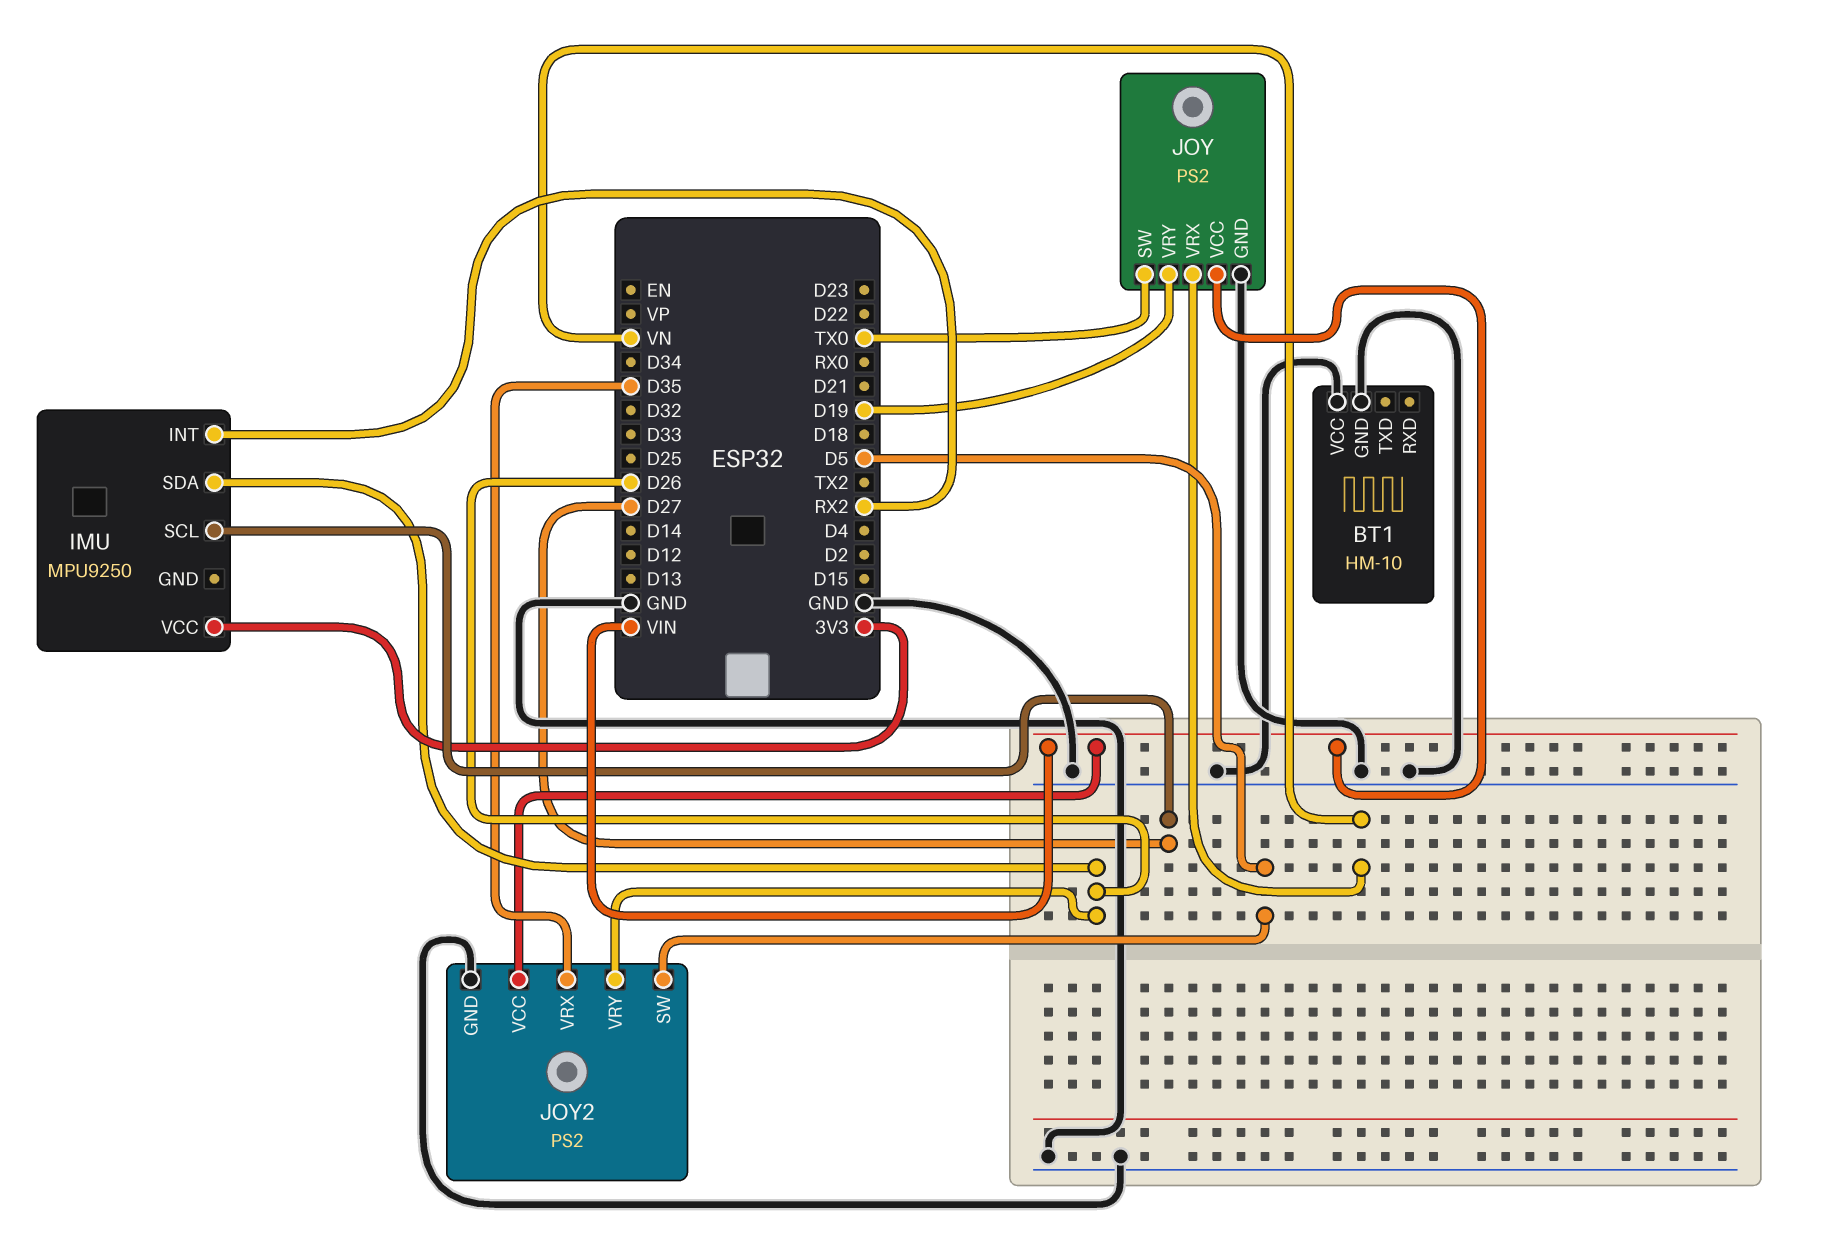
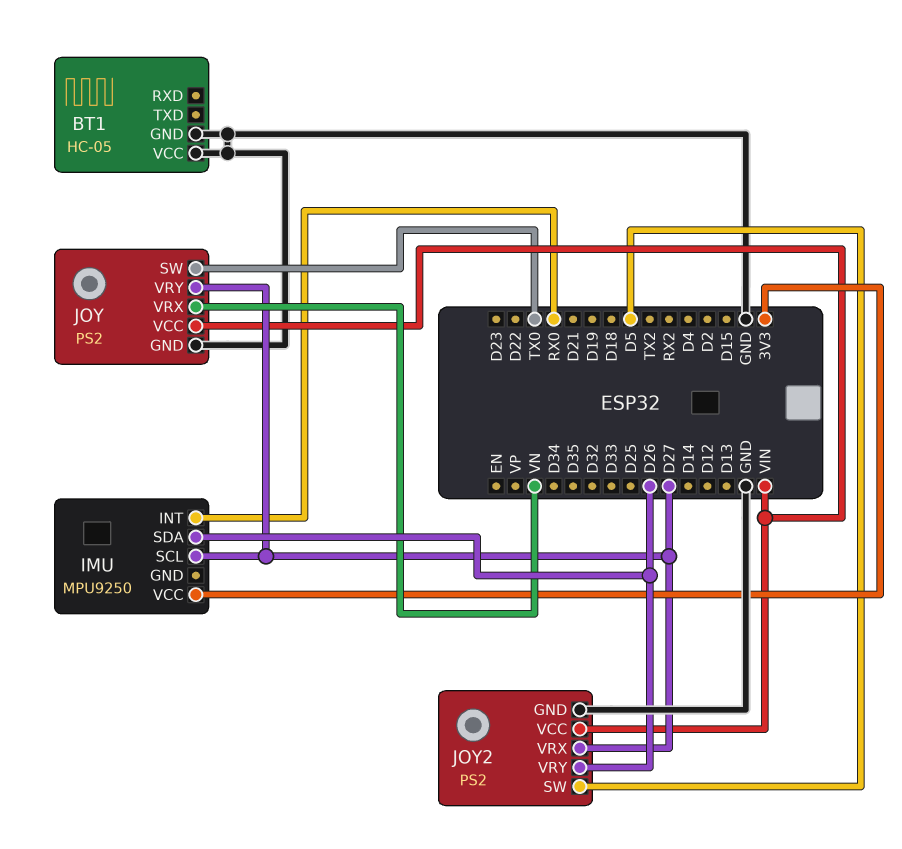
BT1: HM-10 -> HC-05
IMU pin INT: RX2 -> RX0
JOY pin VRY: D19 -> D27
JOY2 pin VRX: D35 -> D27

